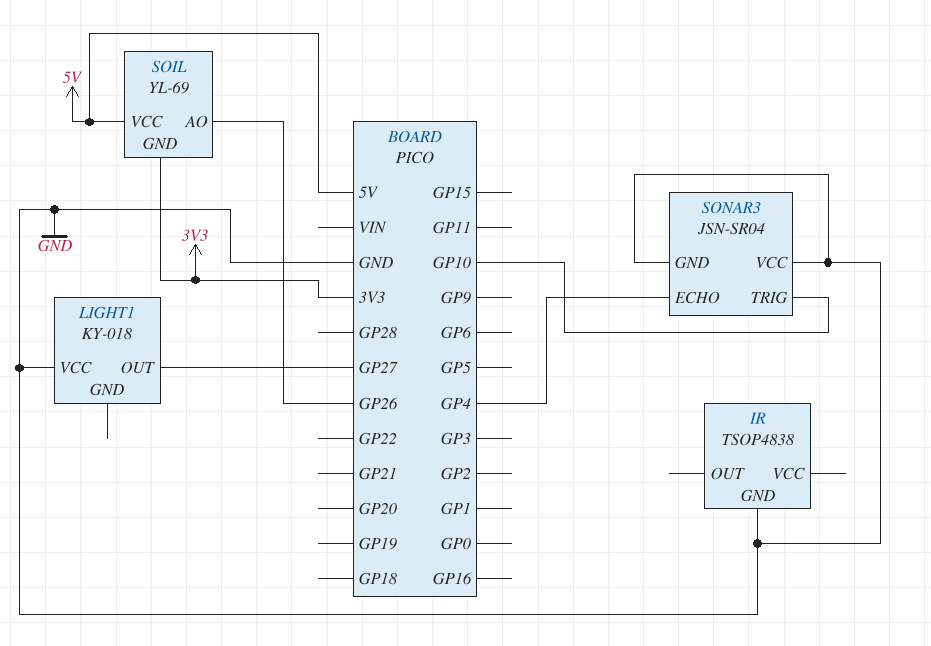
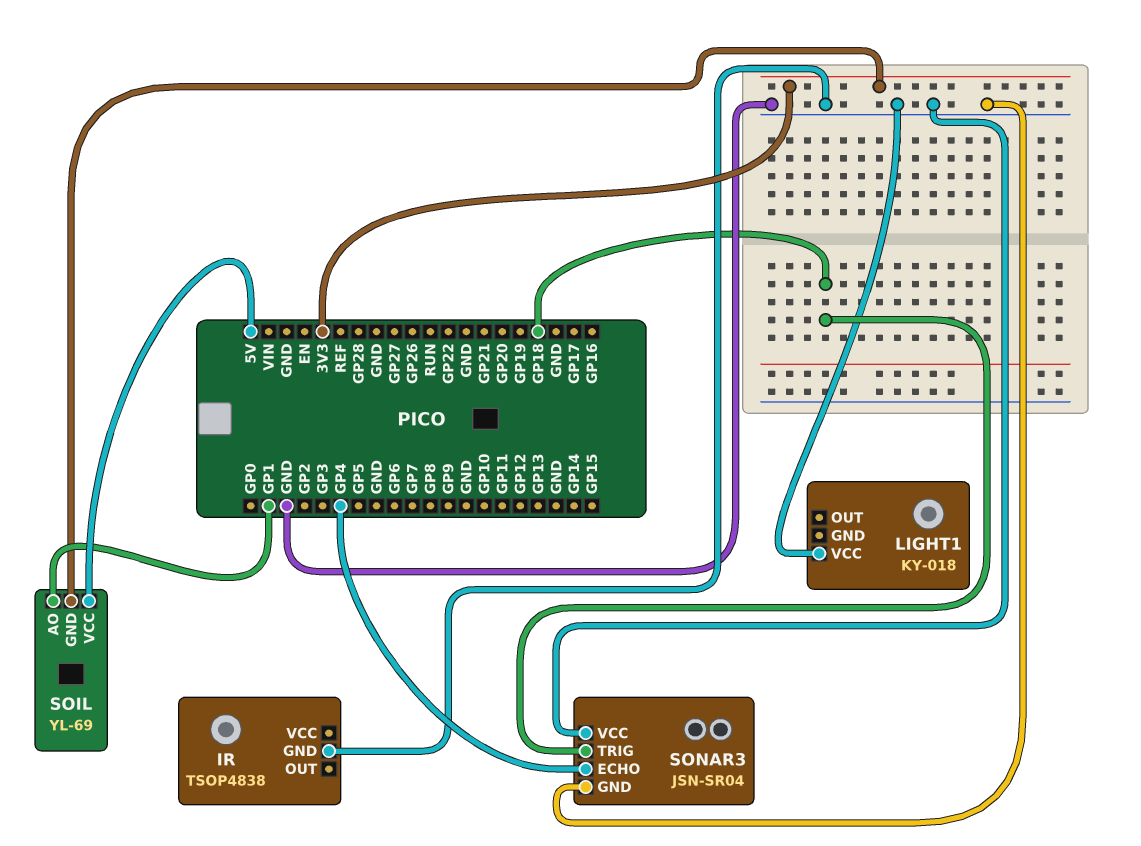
LIGHT1 pin OUT: GP27 -> none
SOIL pin AO: GP26 -> GP1
SONAR3 pin TRIG: GP10 -> GP18

